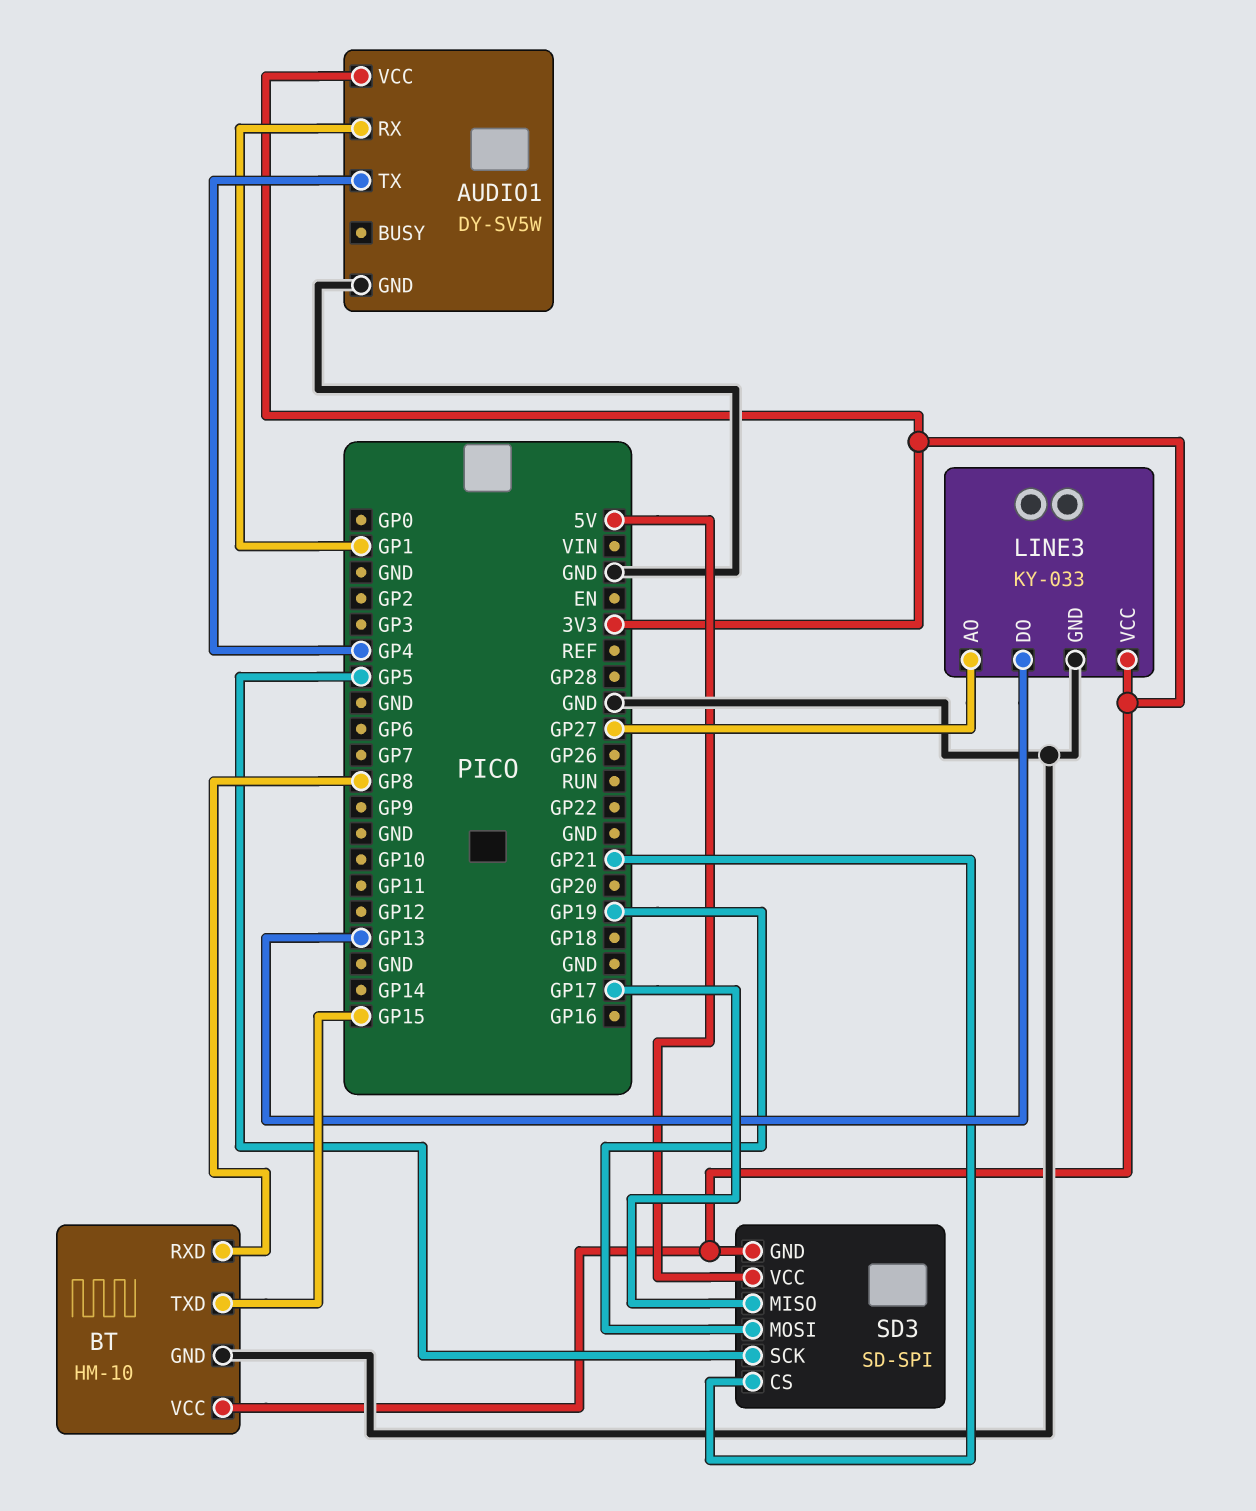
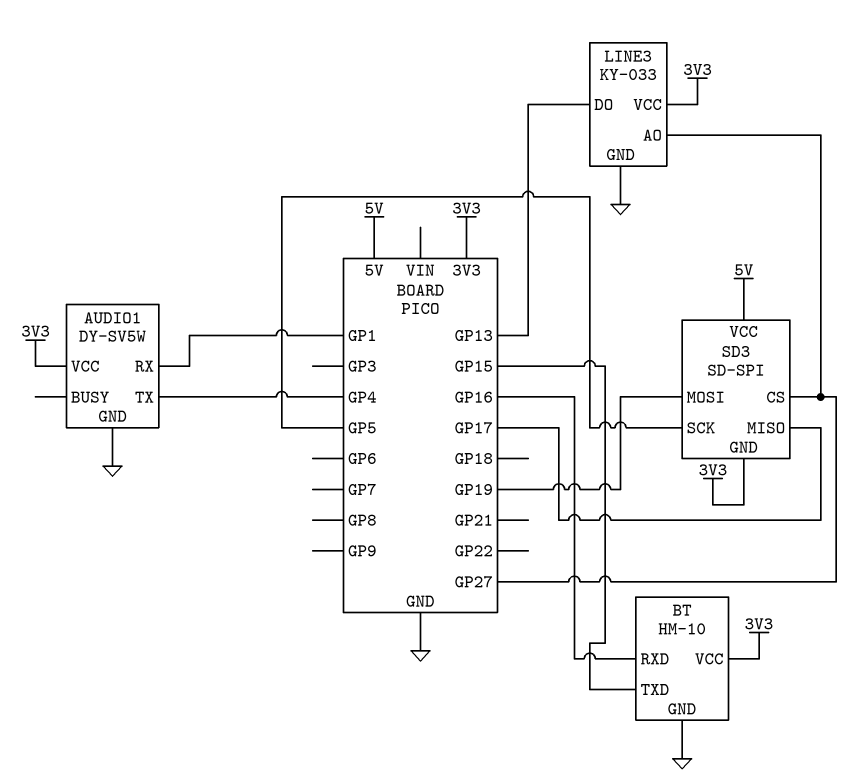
BT pin RXD: GP8 -> GP16
SD3 pin CS: GP21 -> GP27

